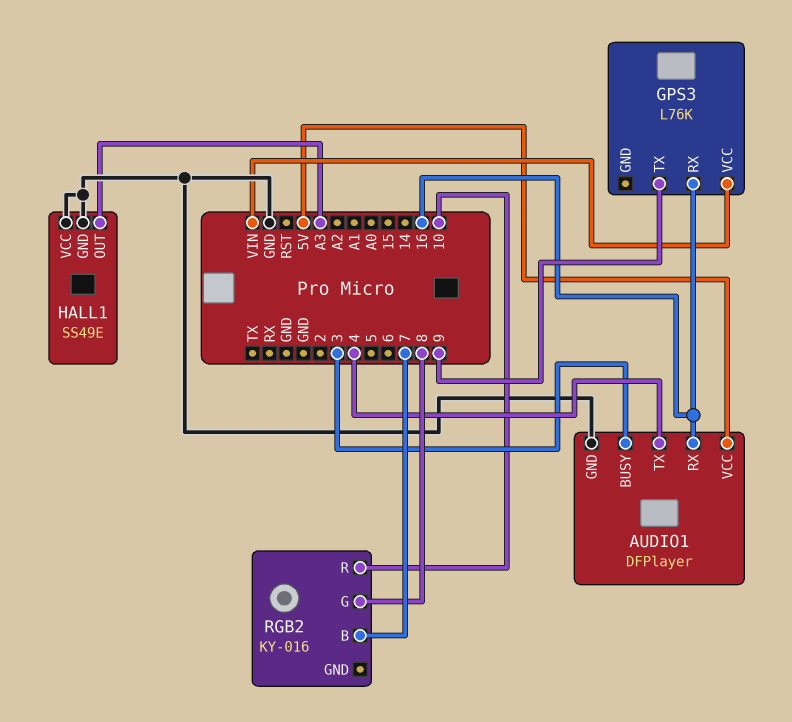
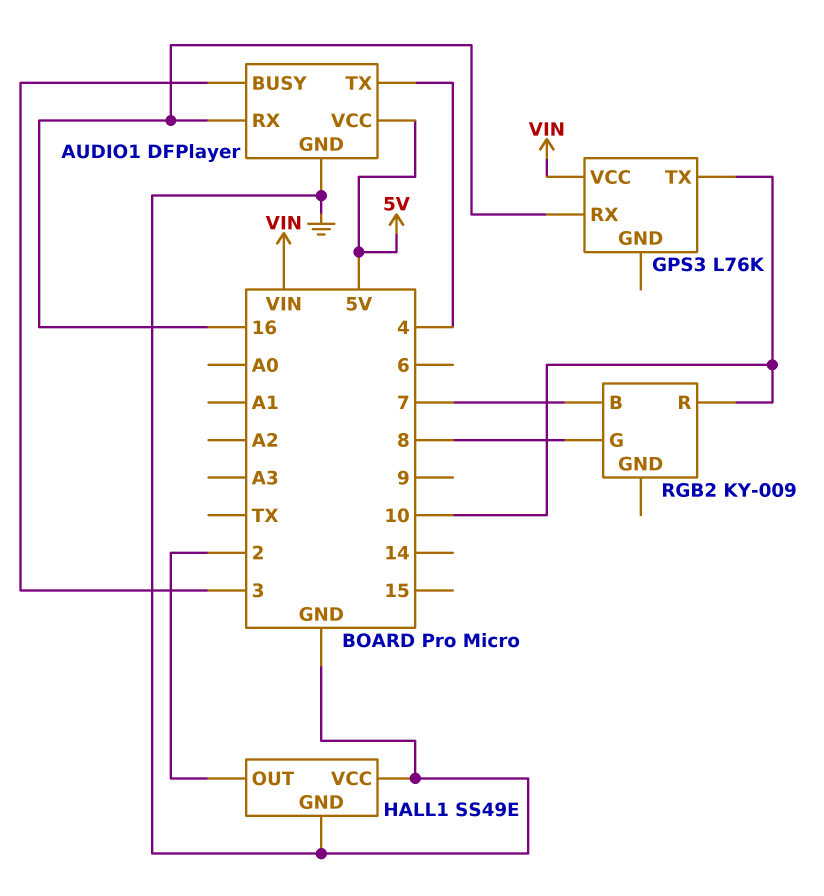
GPS3 pin TX: 9 -> 10
HALL1 pin OUT: A3 -> 2
RGB2: KY-016 -> KY-009

